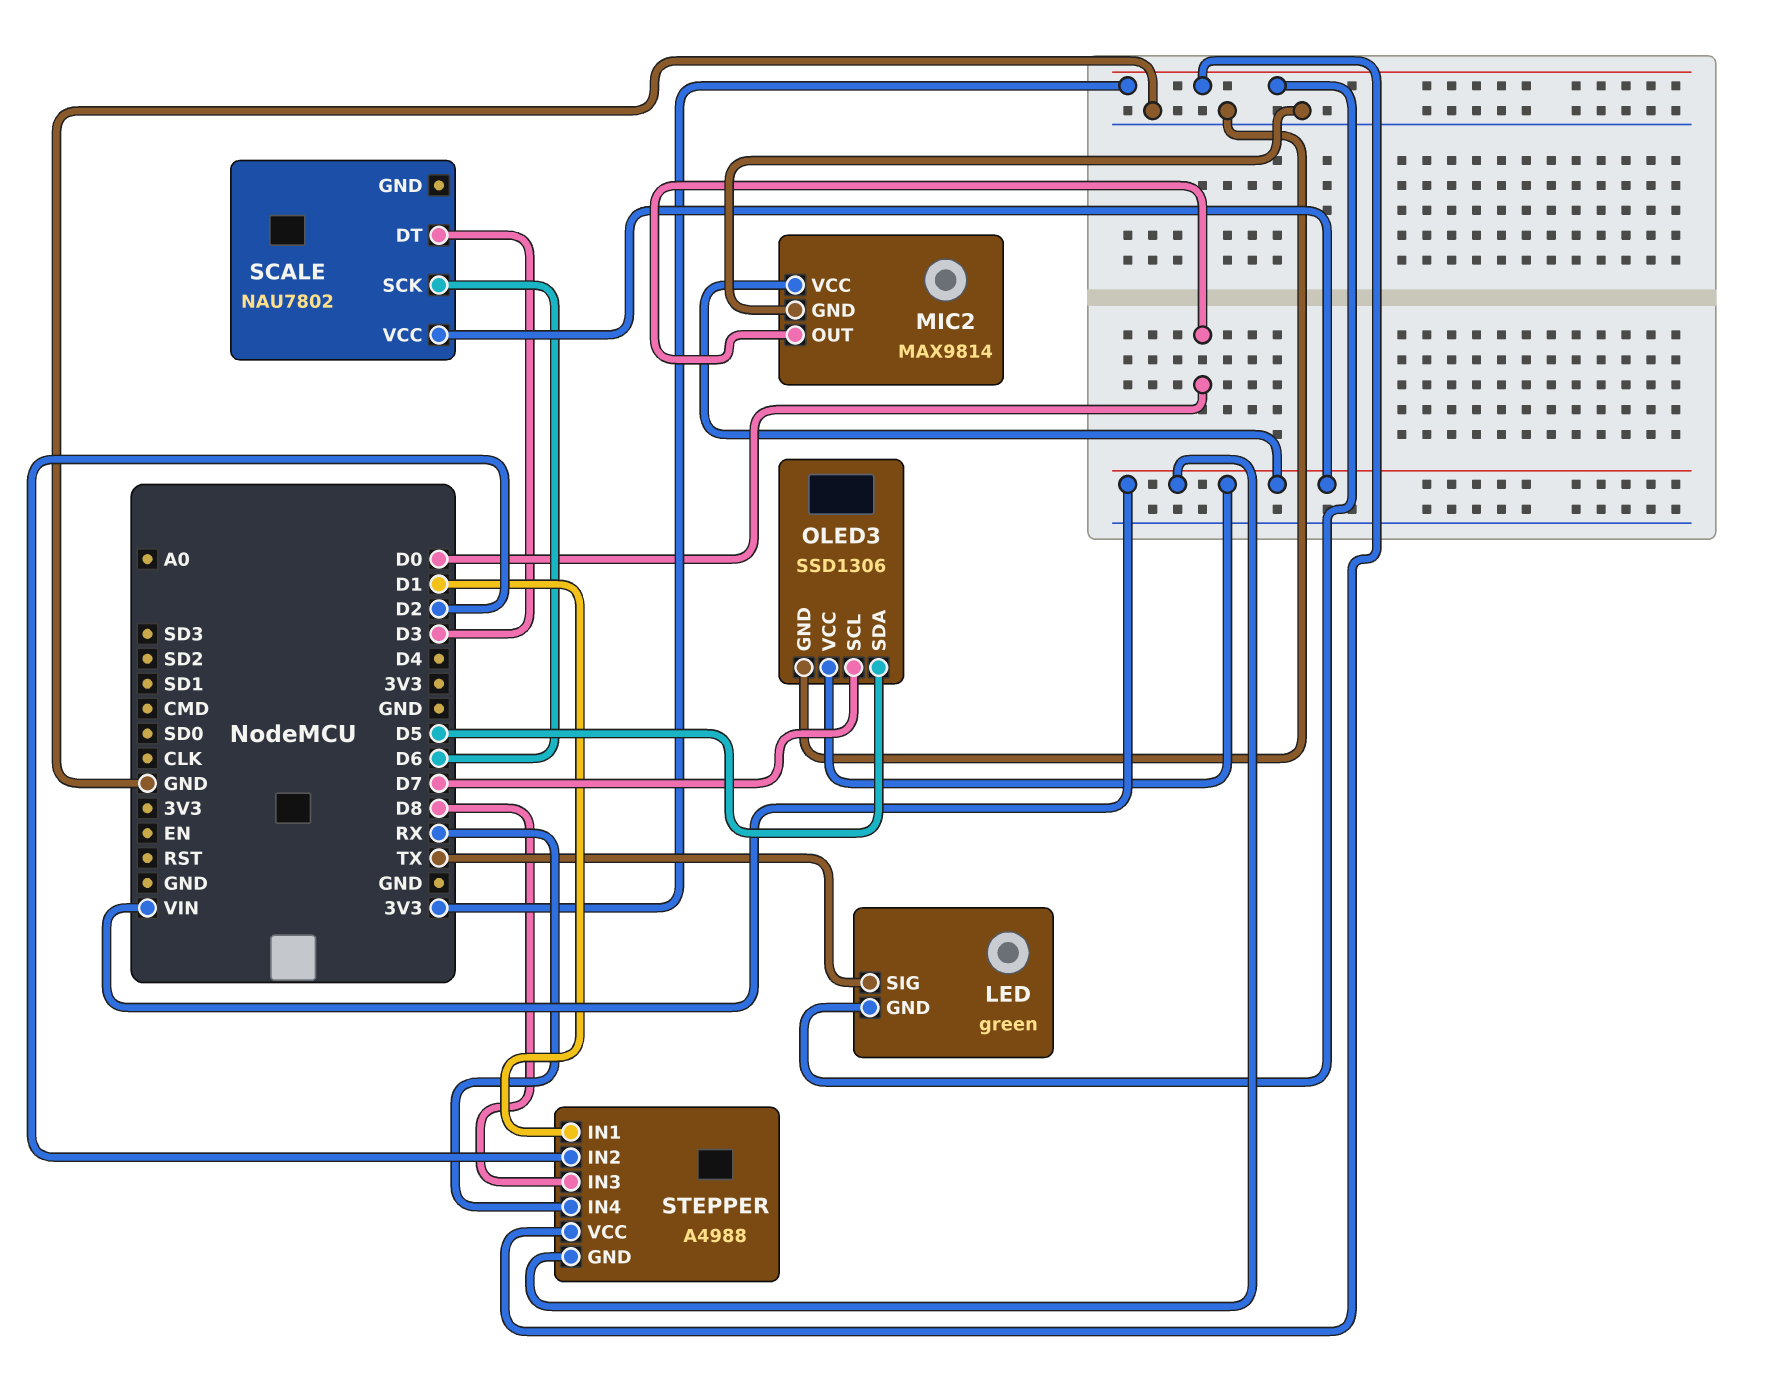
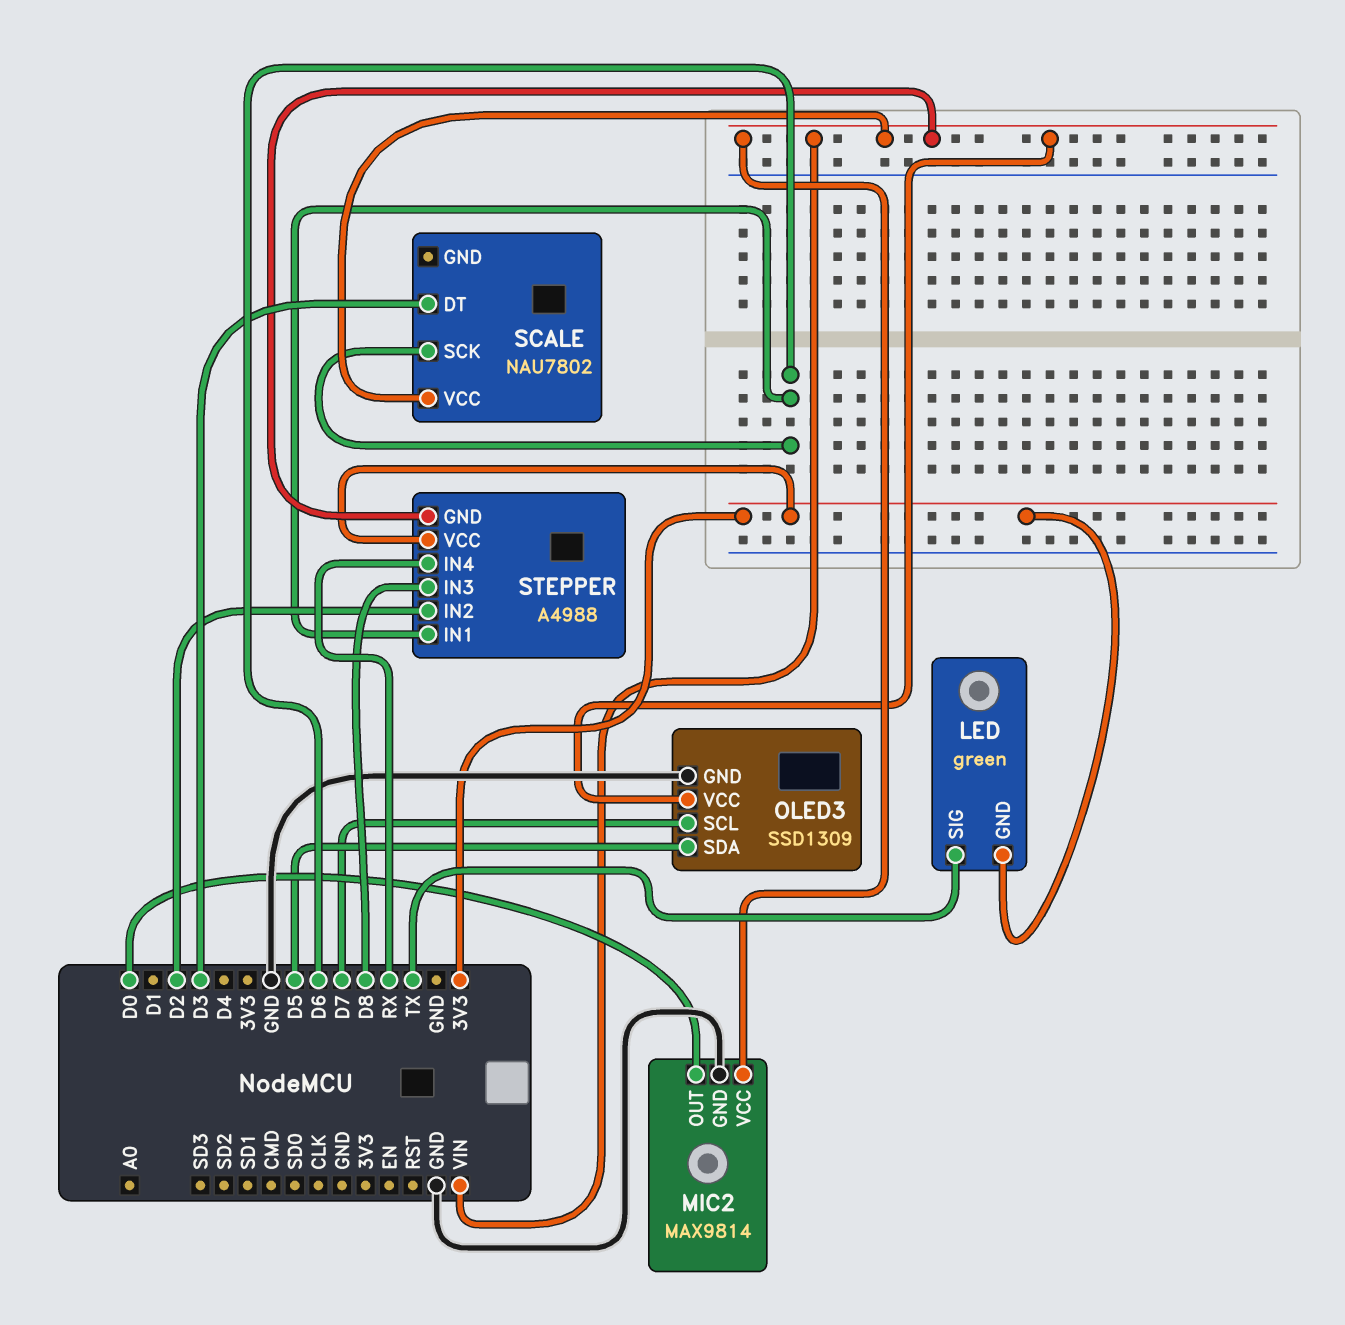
OLED3: SSD1306 -> SSD1309
STEPPER pin IN1: D1 -> D6

